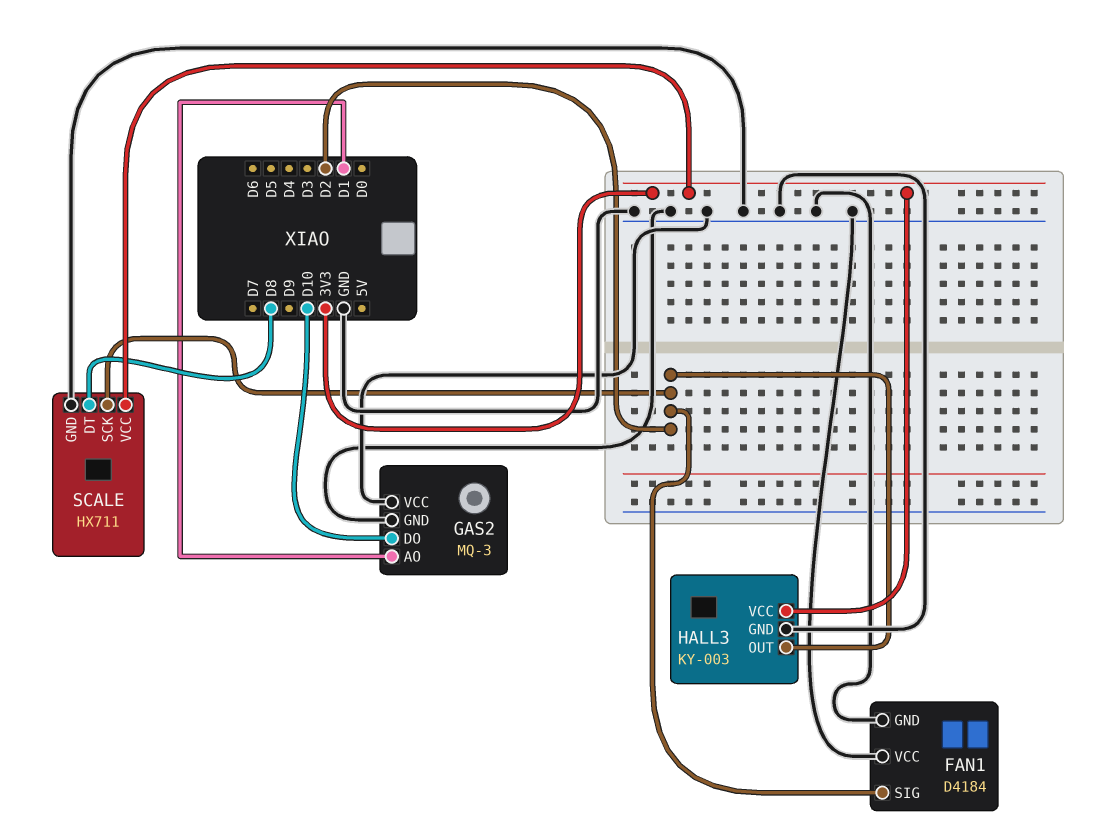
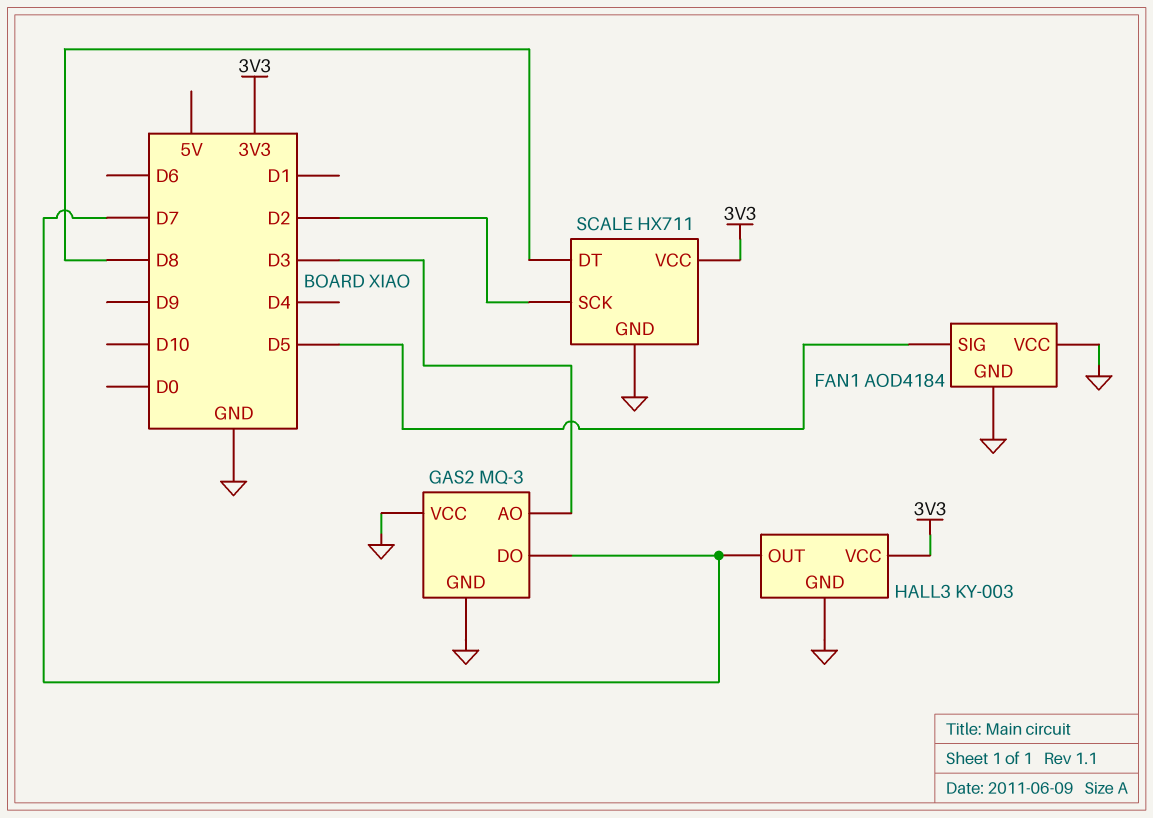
FAN1: D4184 -> AOD4184
FAN1 pin SIG: D2 -> D5
GAS2 pin AO: D1 -> D3
GAS2 pin DO: D10 -> D7
HALL3 pin OUT: D2 -> D7

